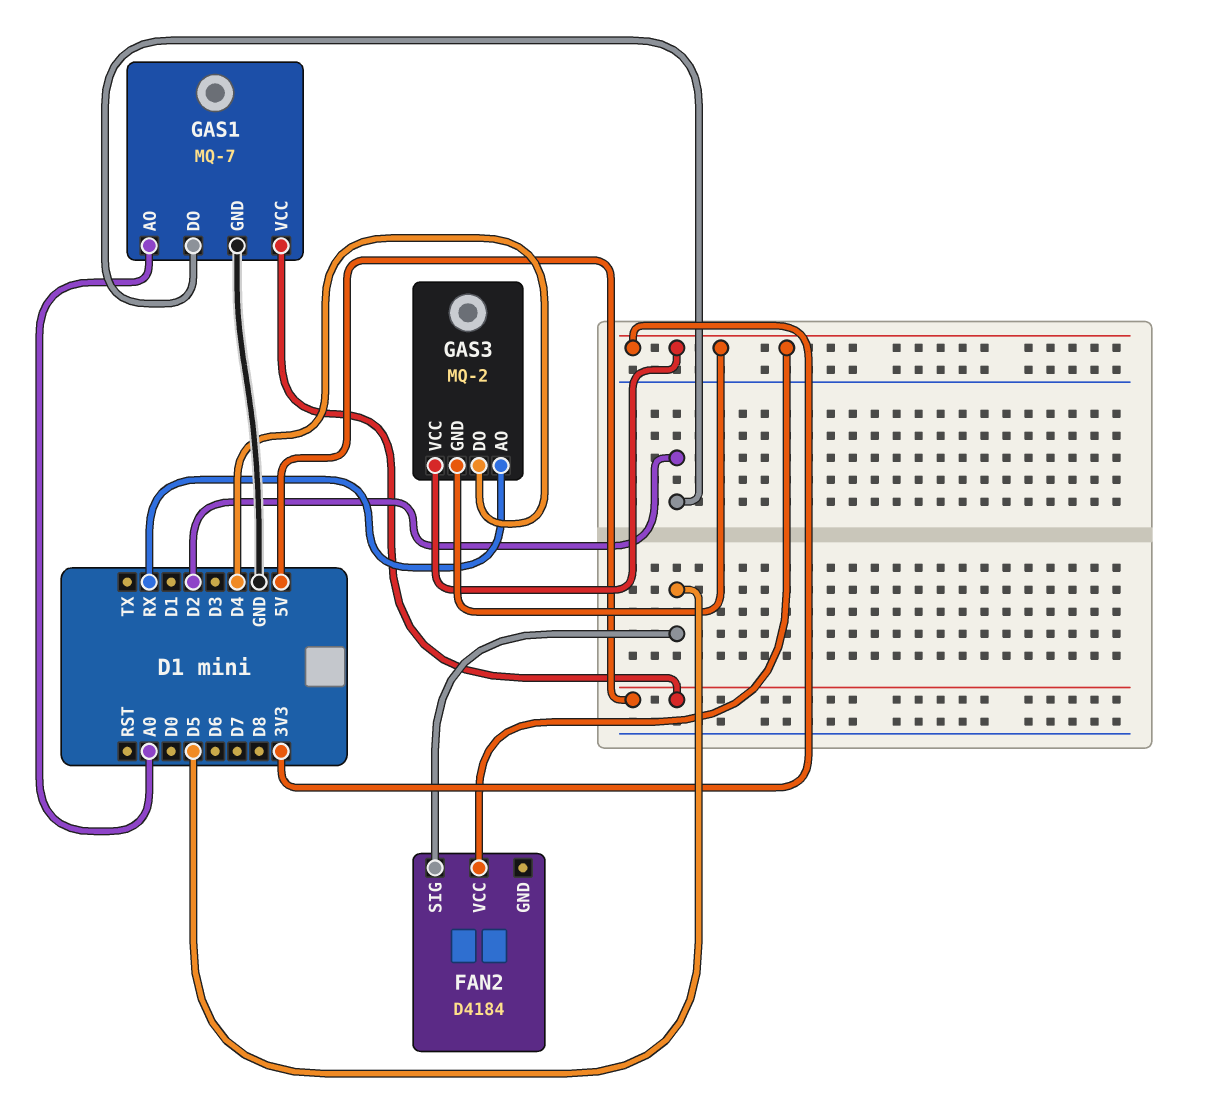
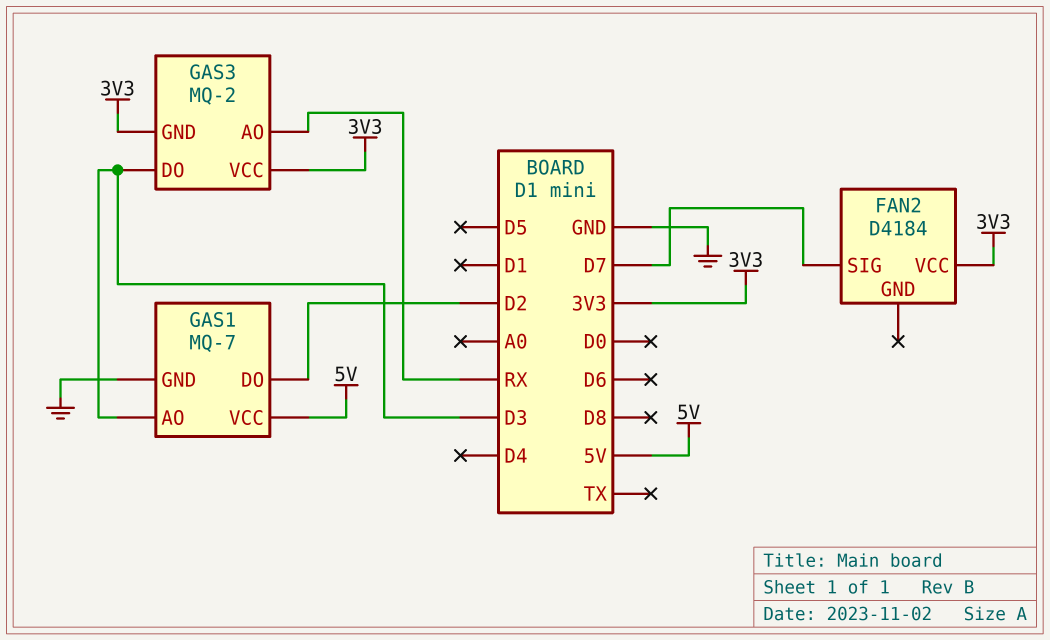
FAN2 pin SIG: D5 -> D7
GAS1 pin AO: A0 -> D3
GAS3 pin DO: D4 -> D3

